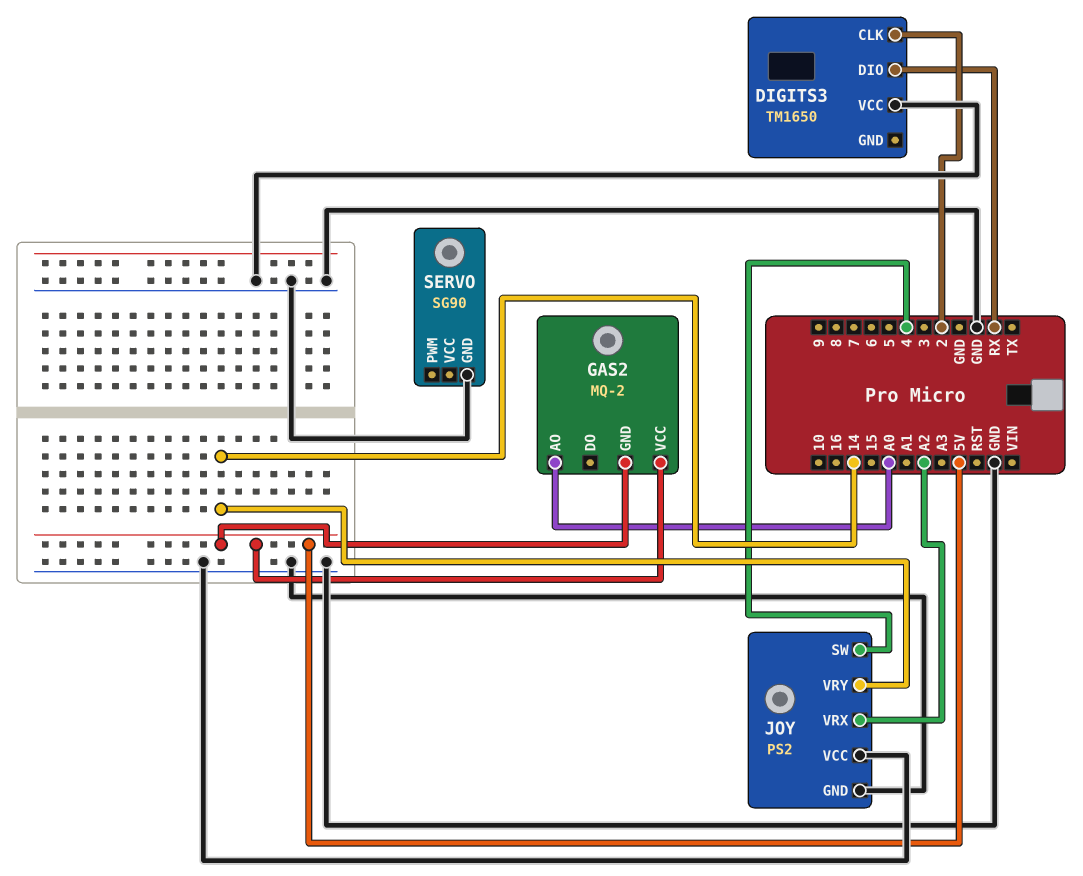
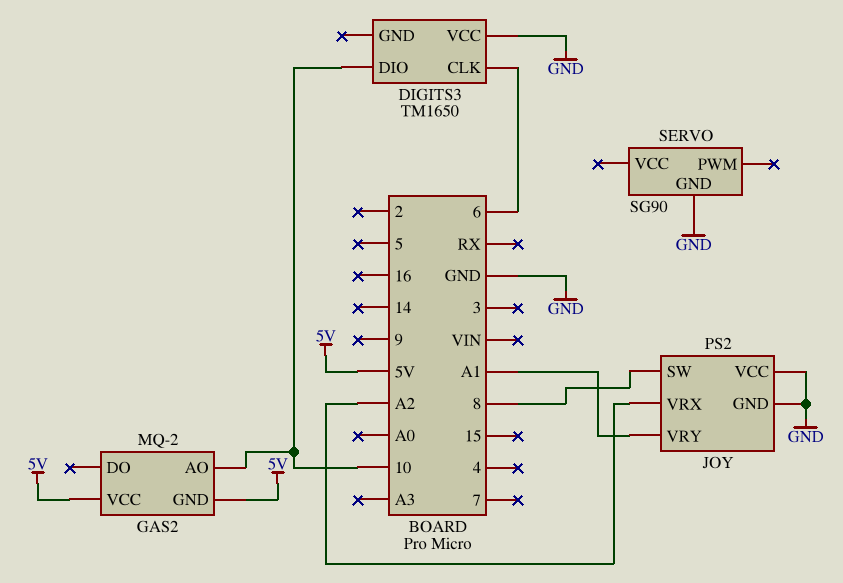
DIGITS3 pin CLK: 2 -> 6
DIGITS3 pin DIO: RX -> 10
GAS2 pin AO: A0 -> 10
JOY pin SW: 4 -> 8
JOY pin VRY: 14 -> A1

